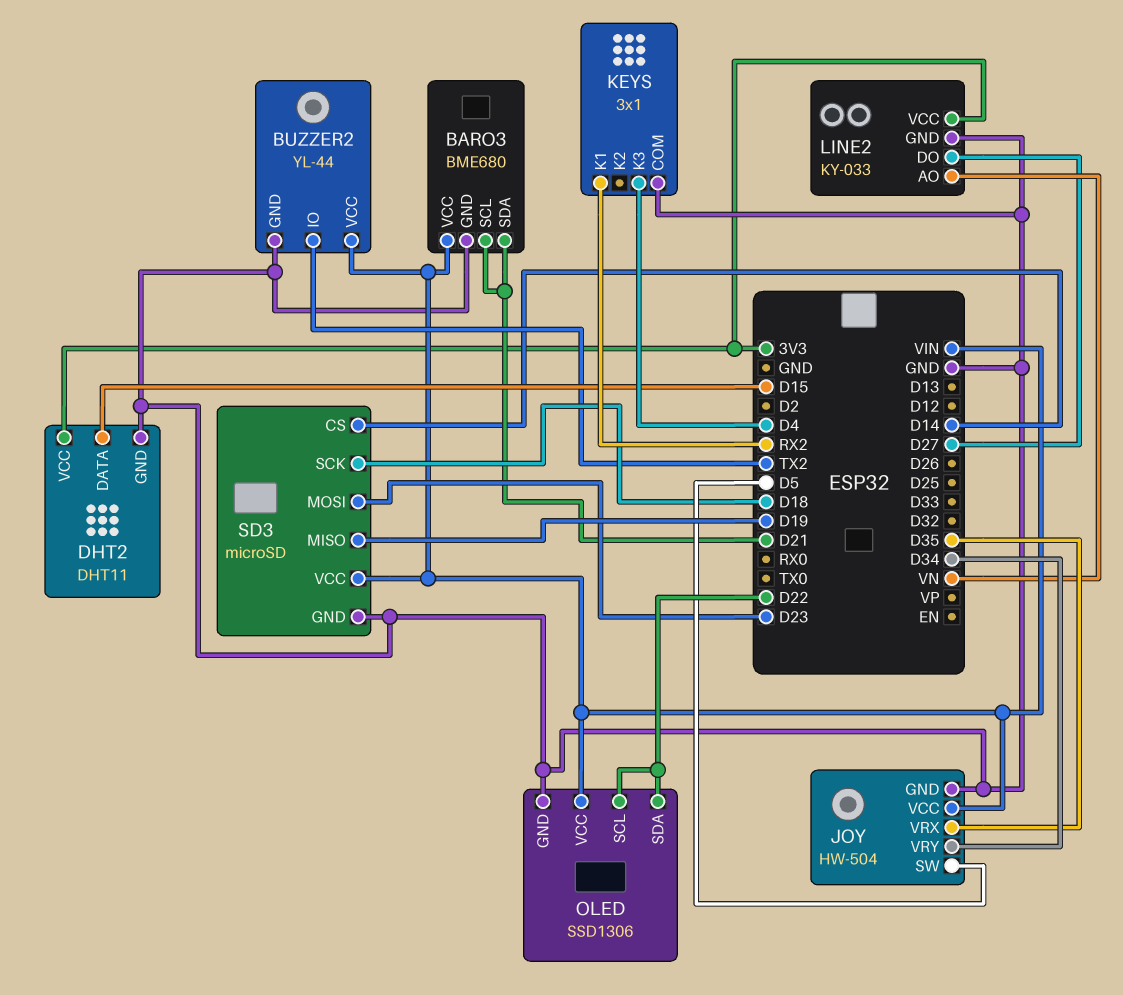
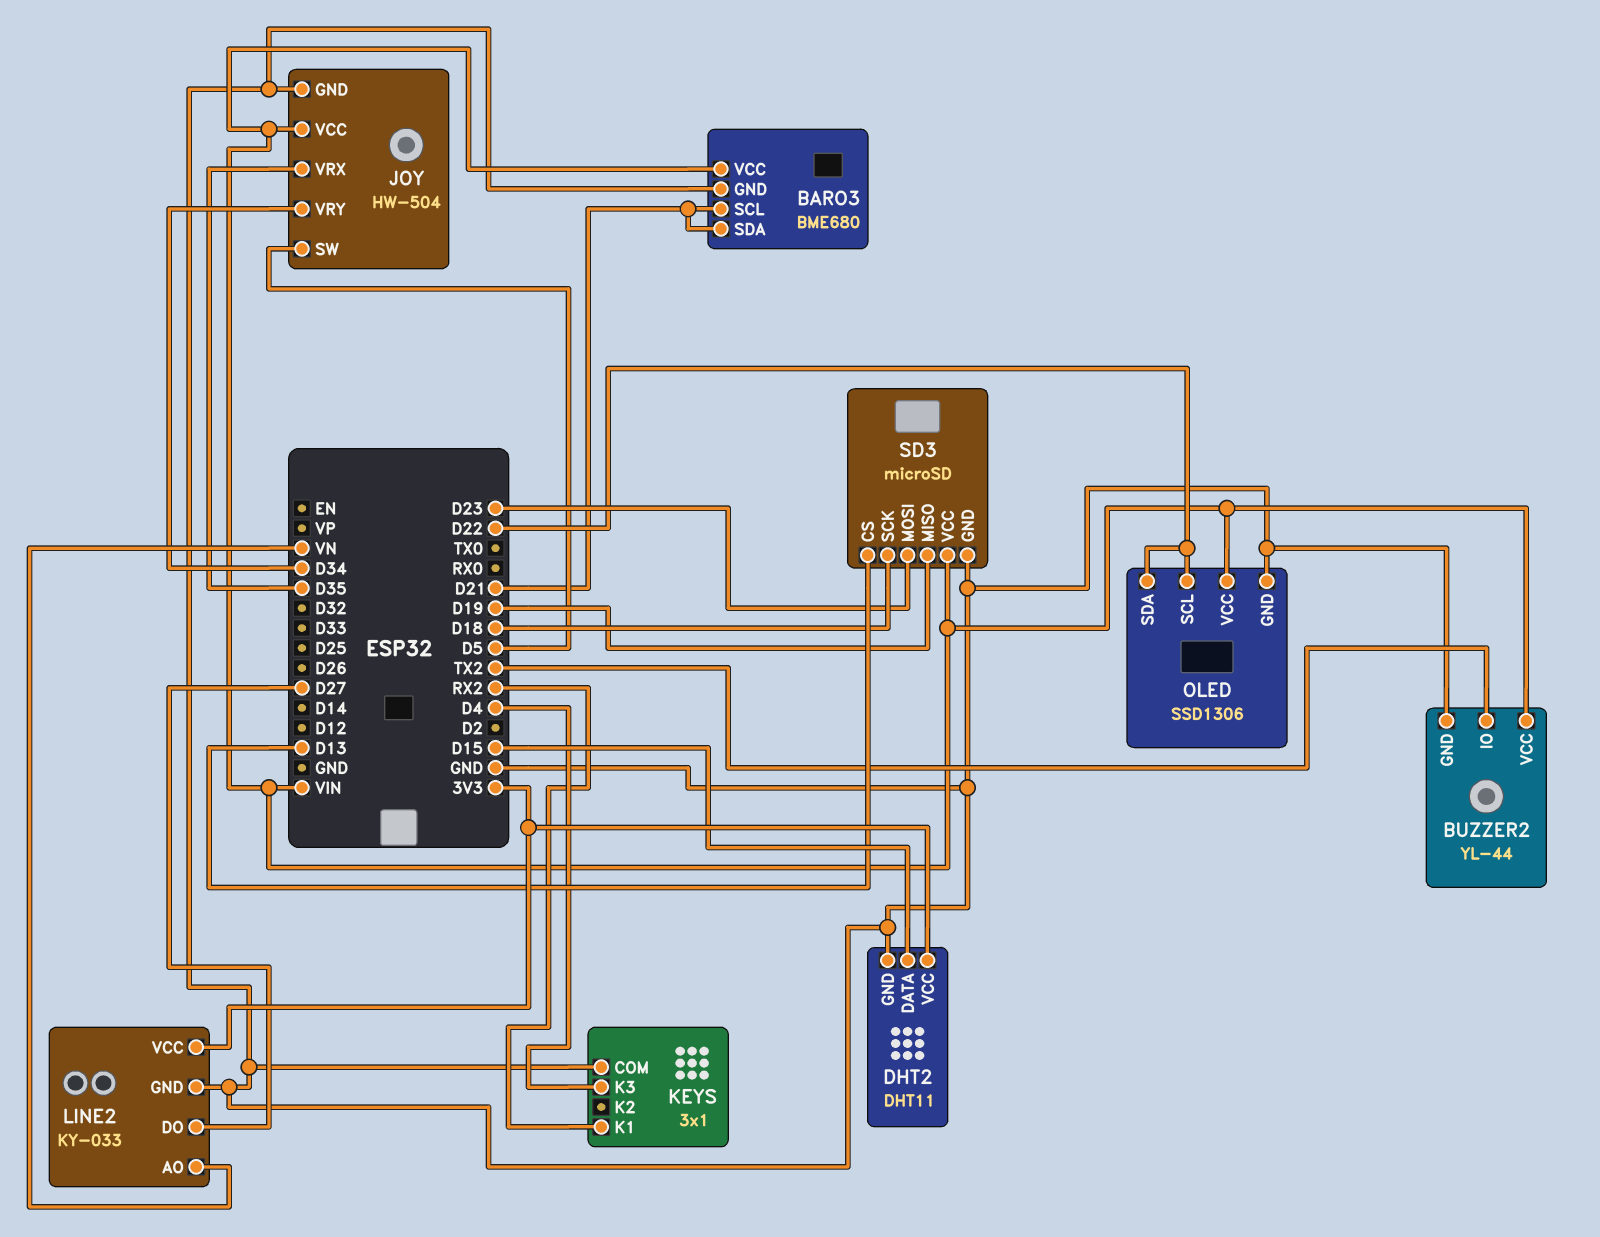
SD3 pin CS: D14 -> D13

